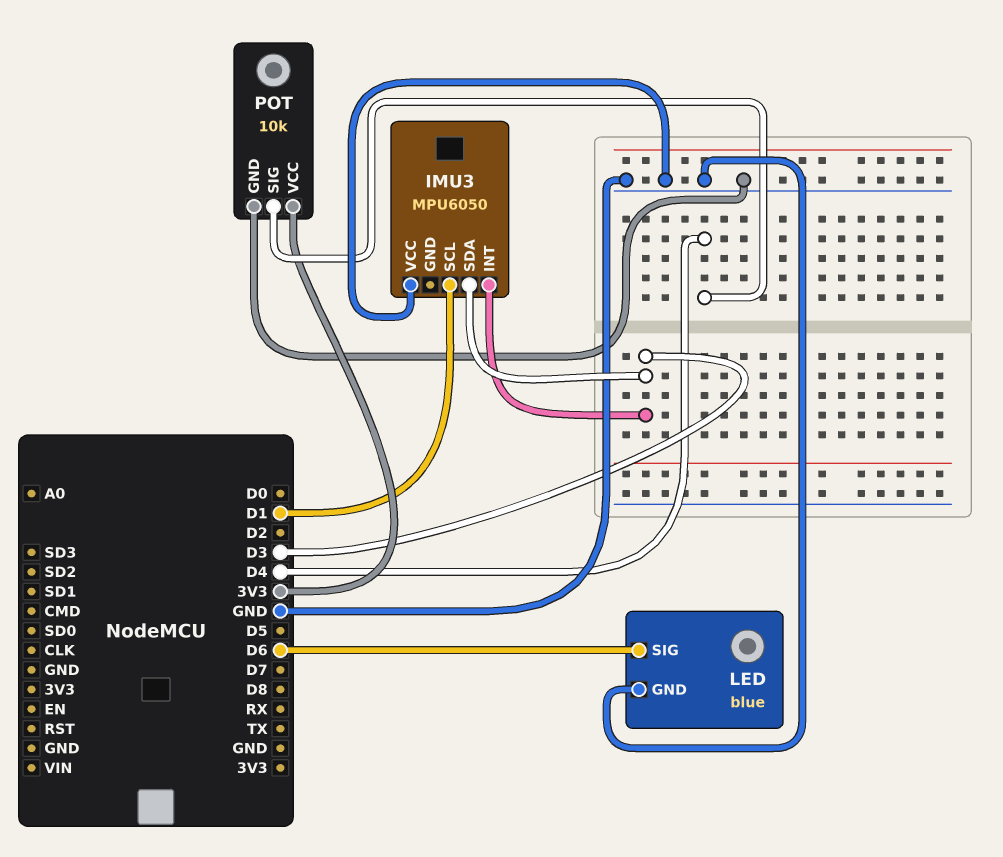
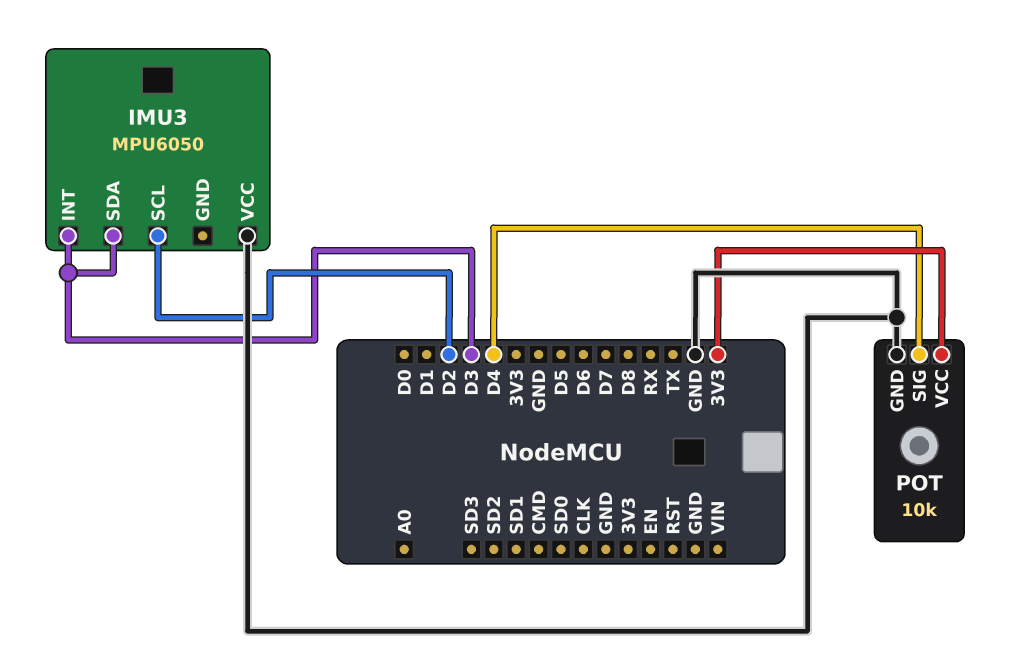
IMU3 pin SCL: D1 -> D2
LED: blue -> none
LED pin GND: GND -> none
LED pin SIG: D6 -> none

